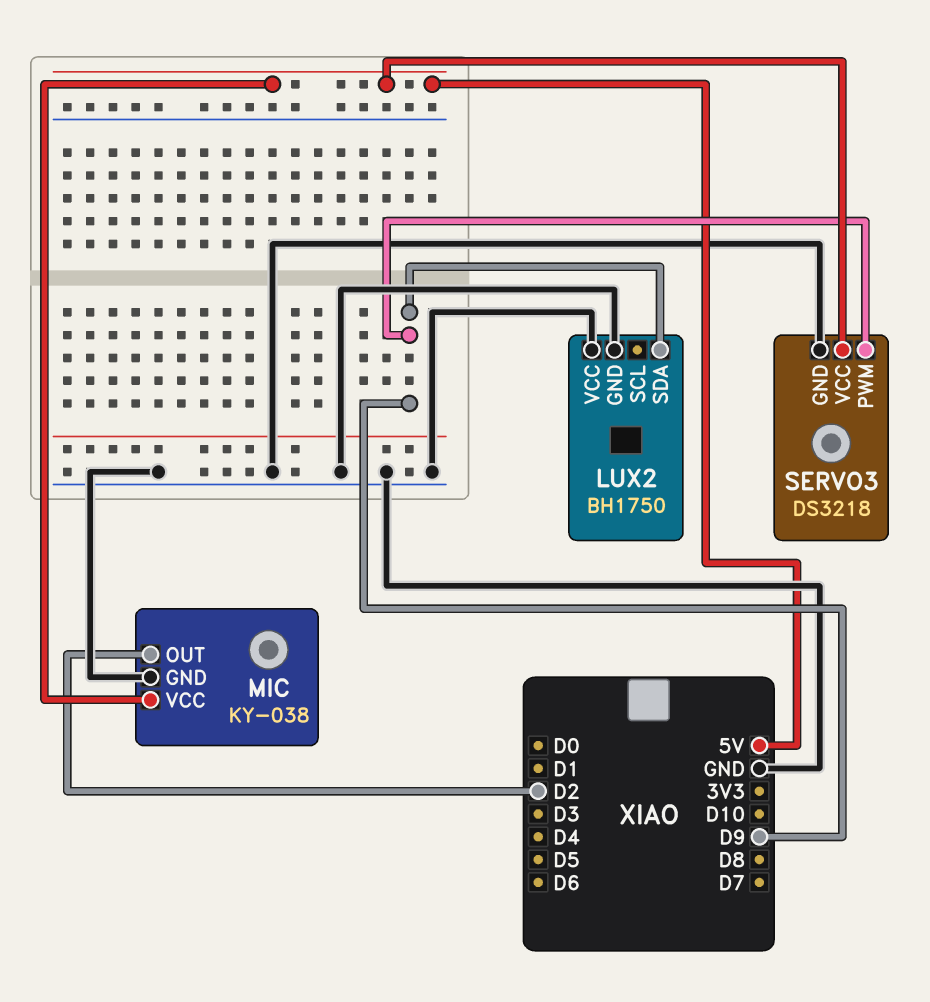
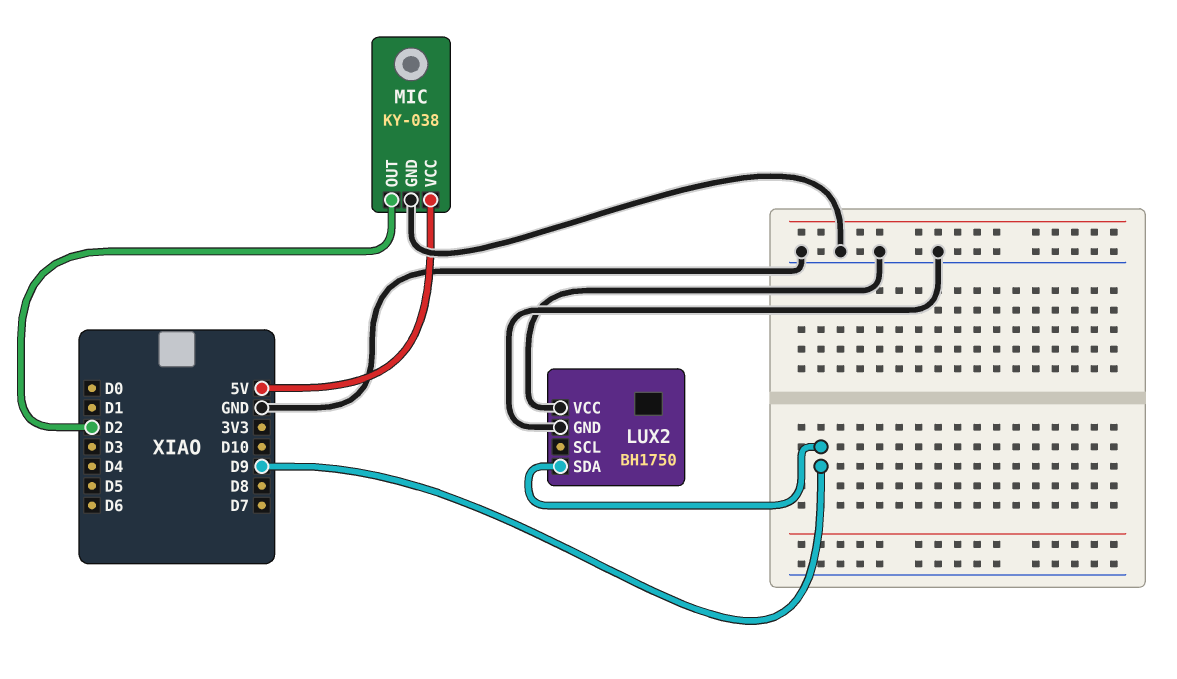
SERVO3: DS3218 -> none
SERVO3 pin GND: GND -> none
SERVO3 pin PWM: D9 -> none
SERVO3 pin VCC: 5V -> none

